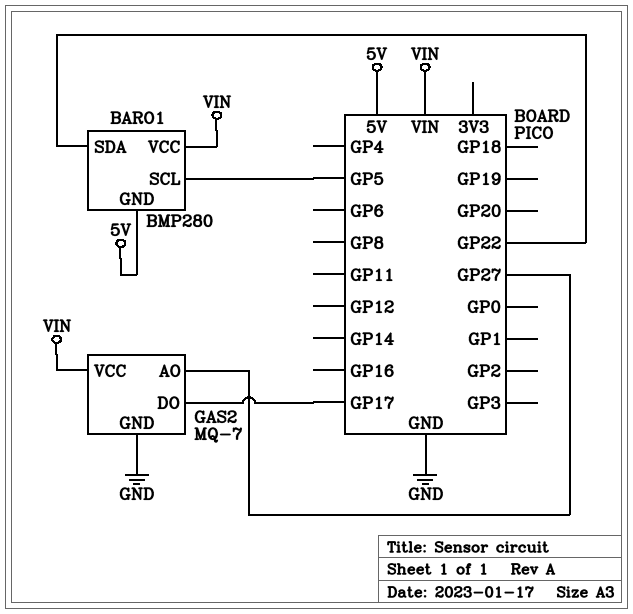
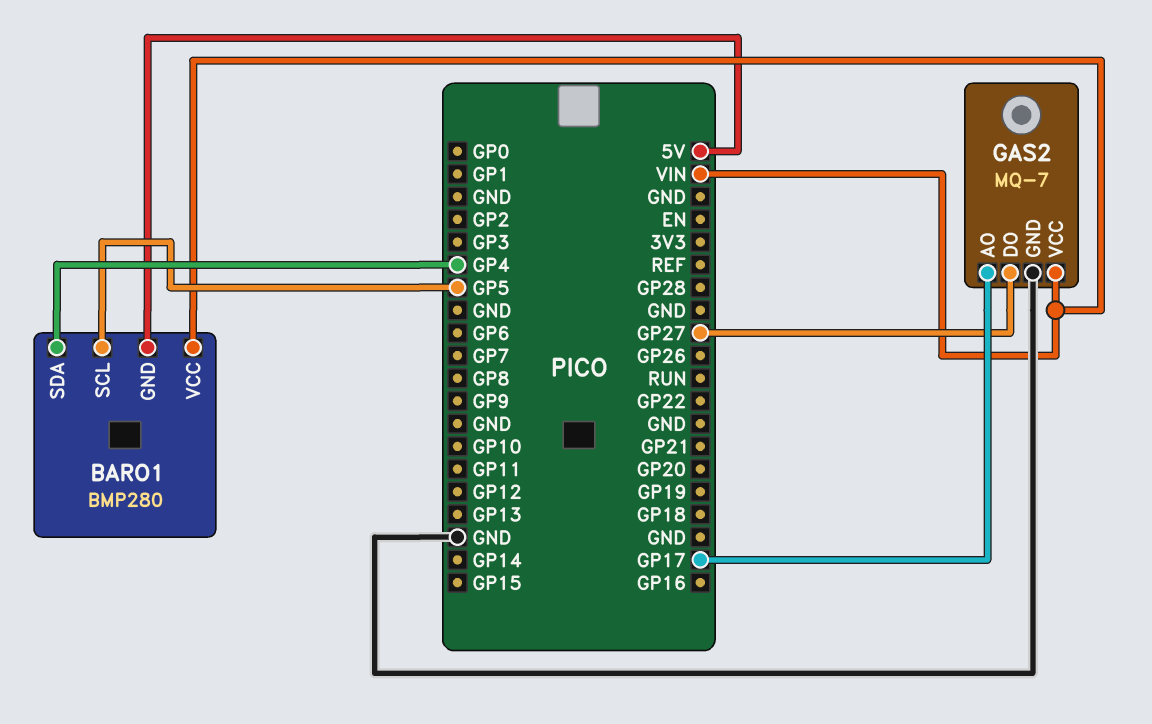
BARO1 pin SDA: GP22 -> GP4
GAS2 pin AO: GP27 -> GP17
GAS2 pin DO: GP17 -> GP27

